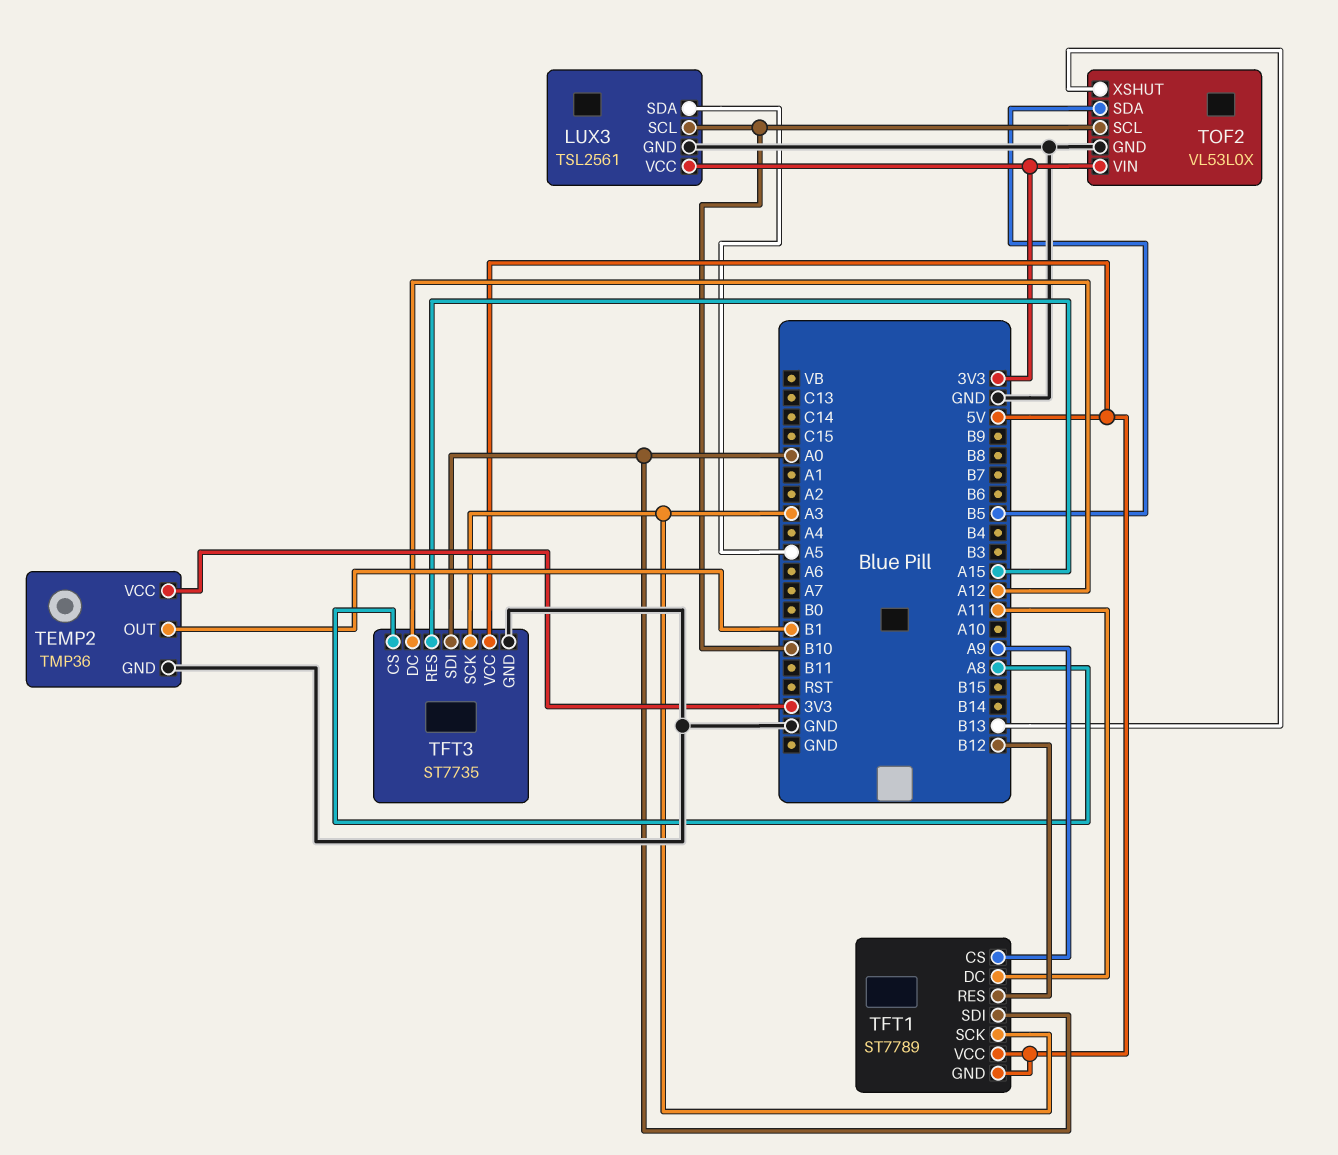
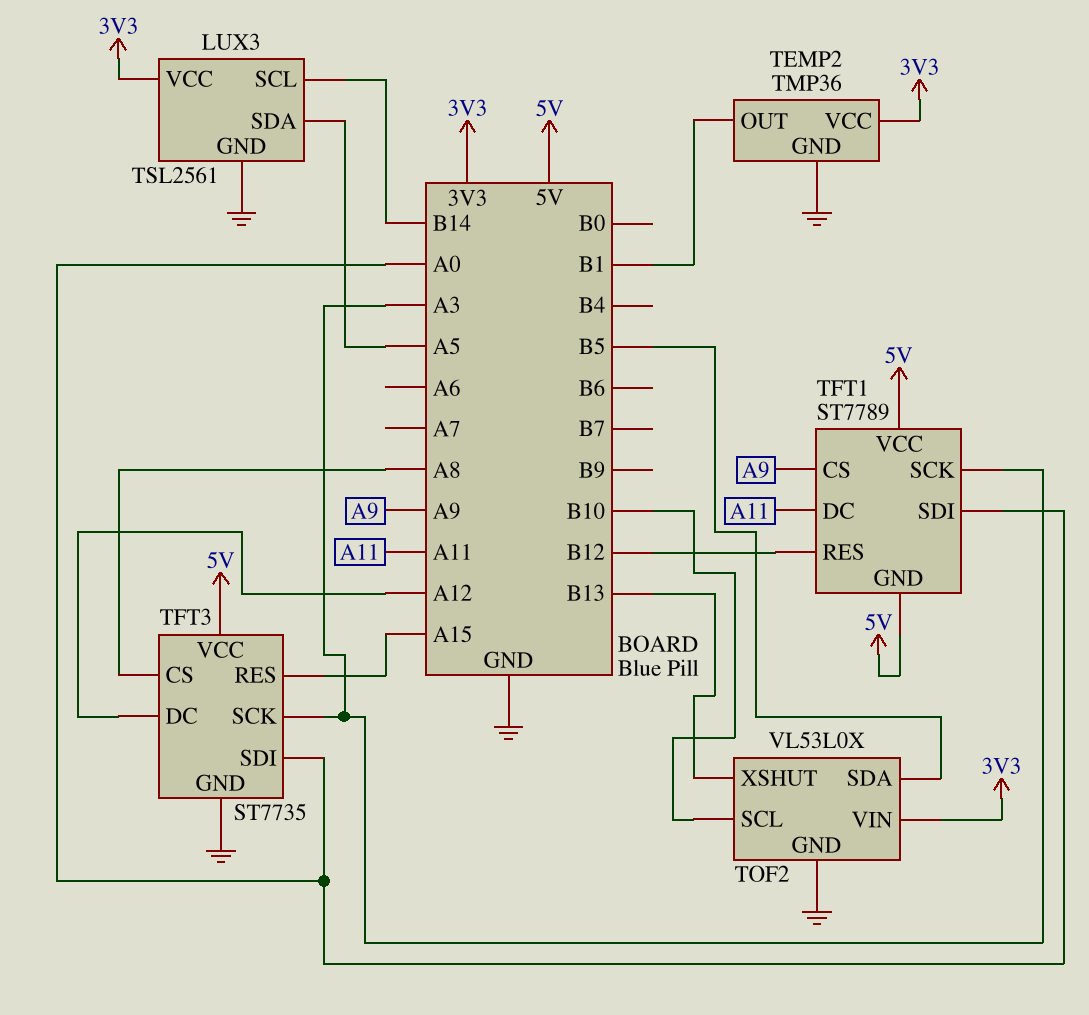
LUX3 pin SCL: B10 -> B14

